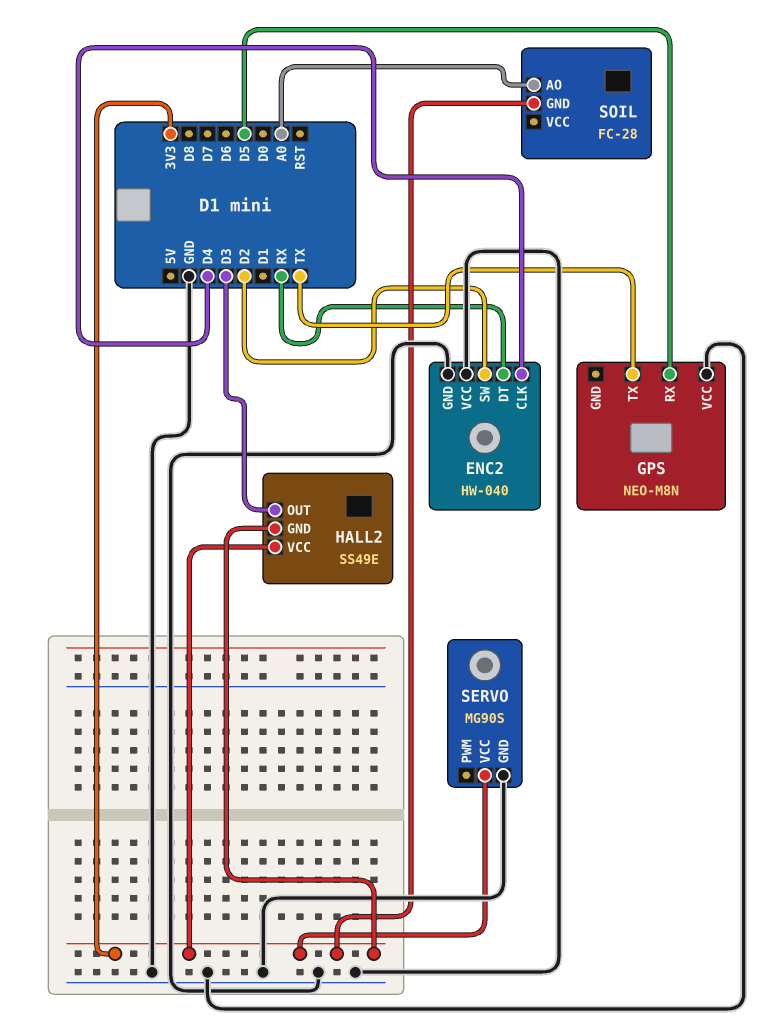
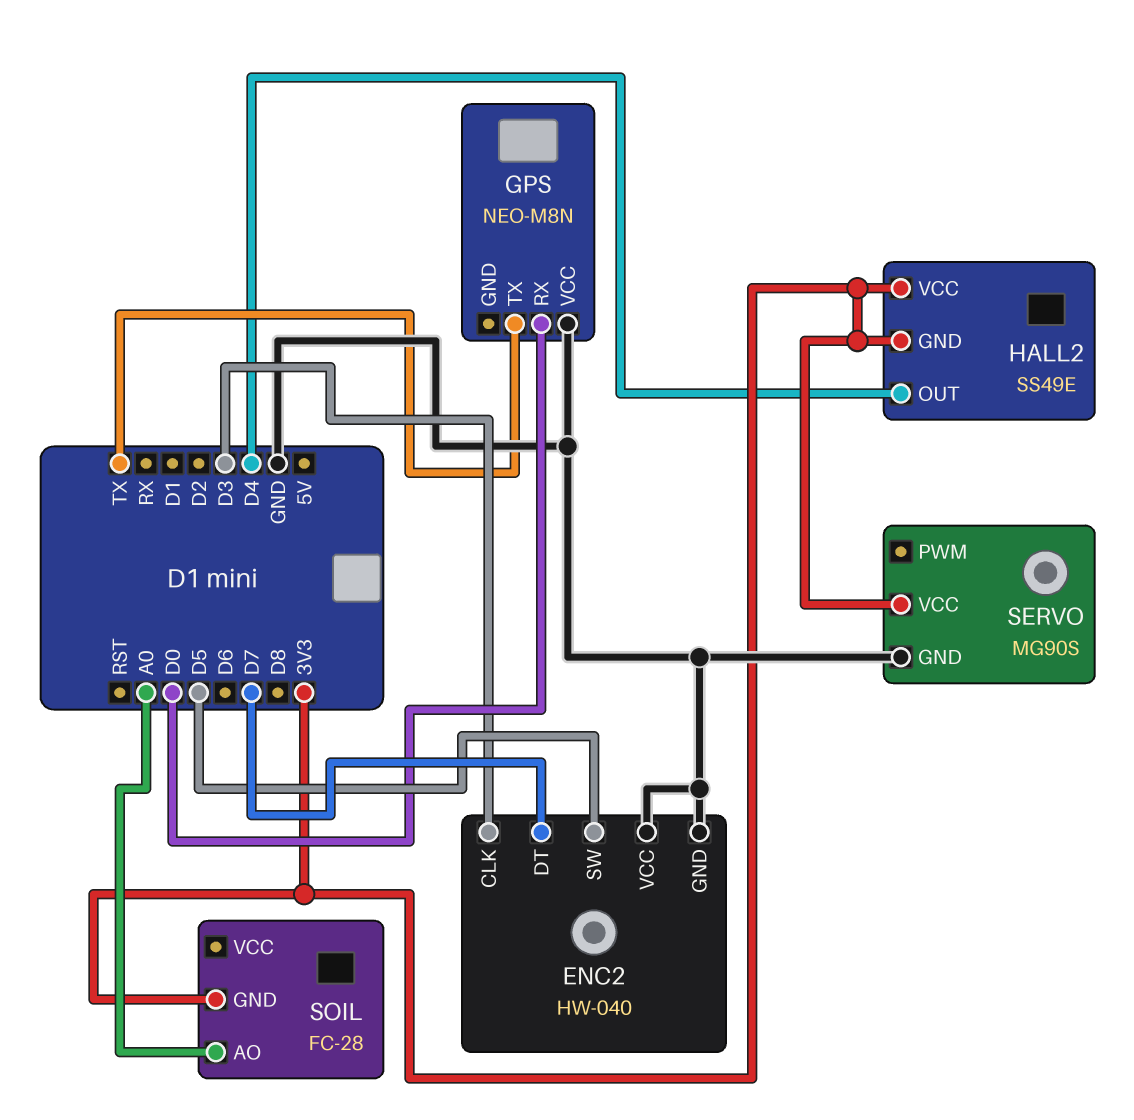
ENC2 pin CLK: D4 -> D3
ENC2 pin DT: RX -> D7
ENC2 pin SW: D2 -> D5
GPS pin RX: D5 -> D0
HALL2 pin OUT: D3 -> D4

